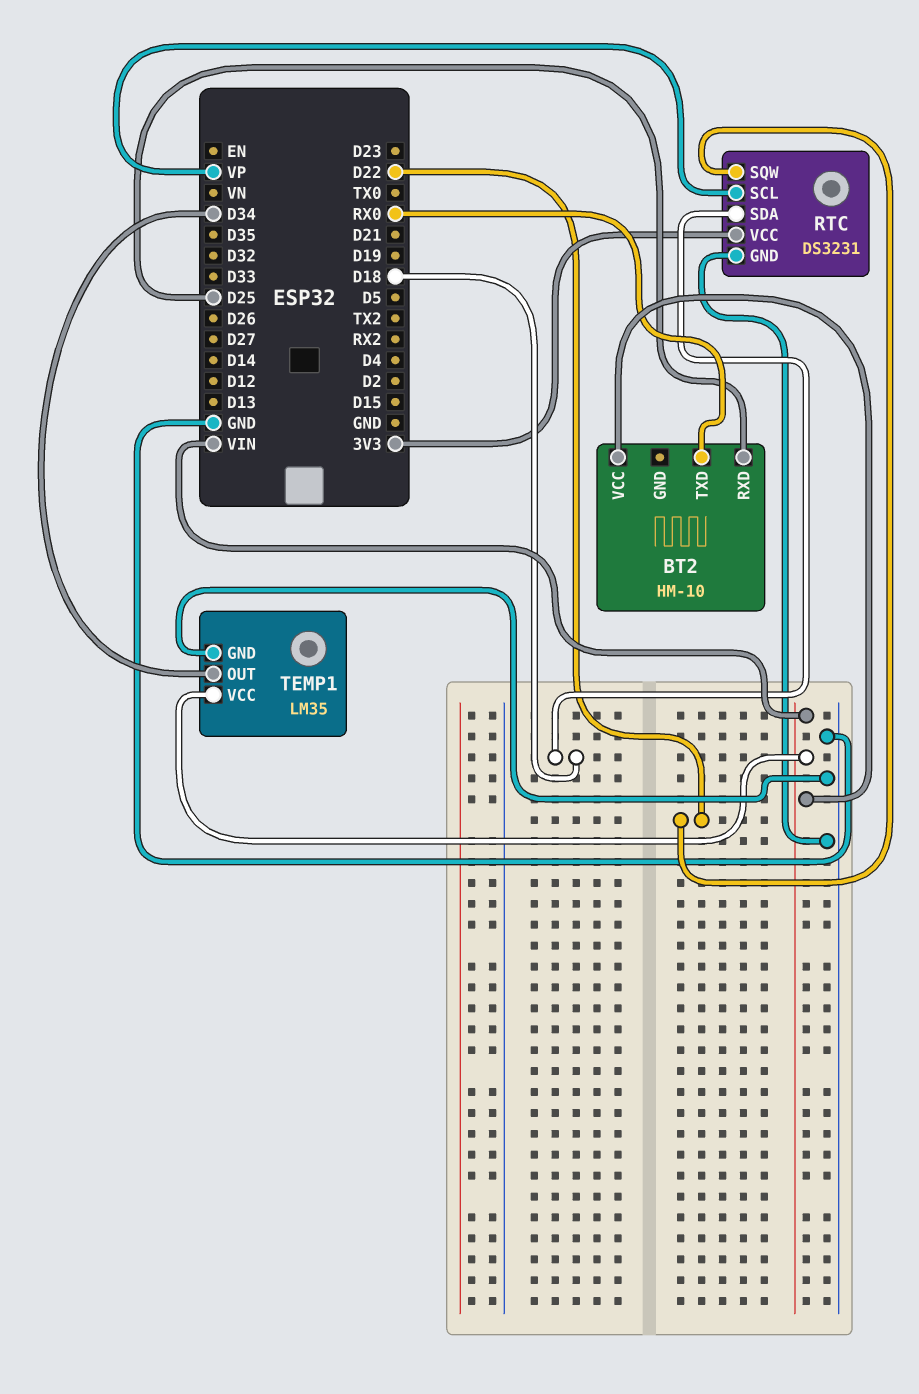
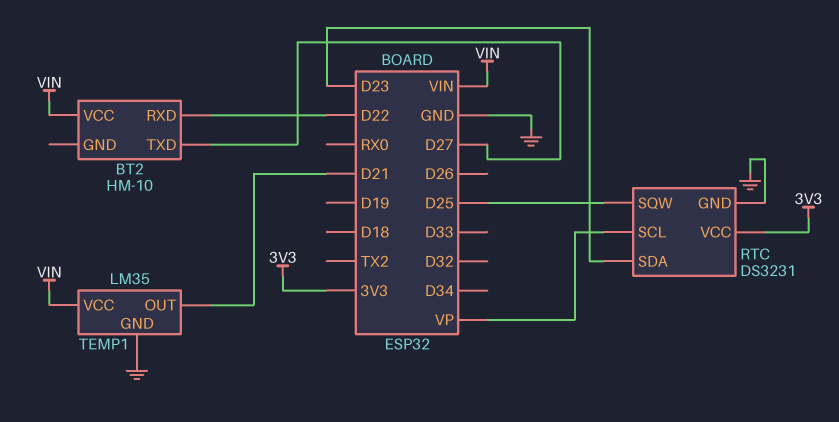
BT2 pin RXD: D25 -> D22
BT2 pin TXD: RX0 -> D27
RTC pin SDA: D18 -> D23
RTC pin SQW: D22 -> D25
TEMP1 pin OUT: D34 -> D21

